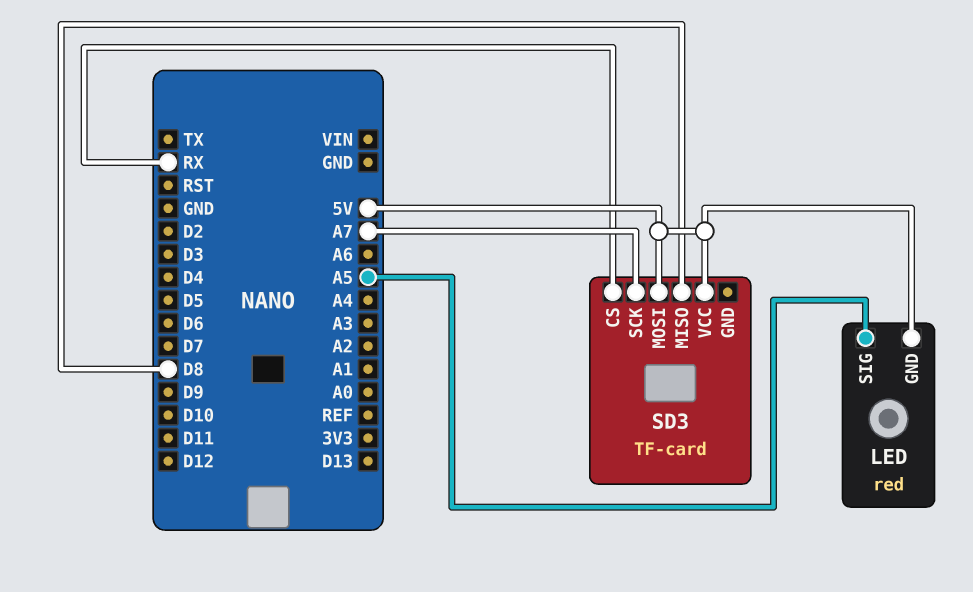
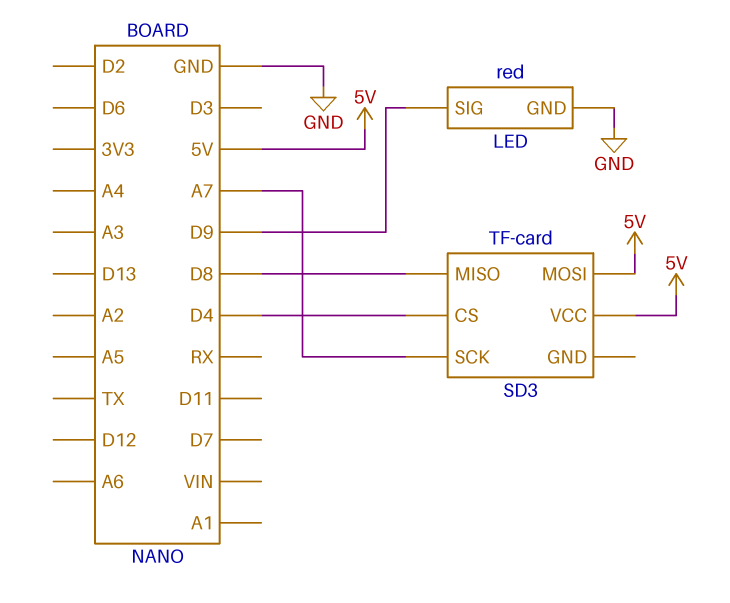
LED pin GND: 5V -> GND
LED pin SIG: A5 -> D9
SD3 pin CS: RX -> D4

